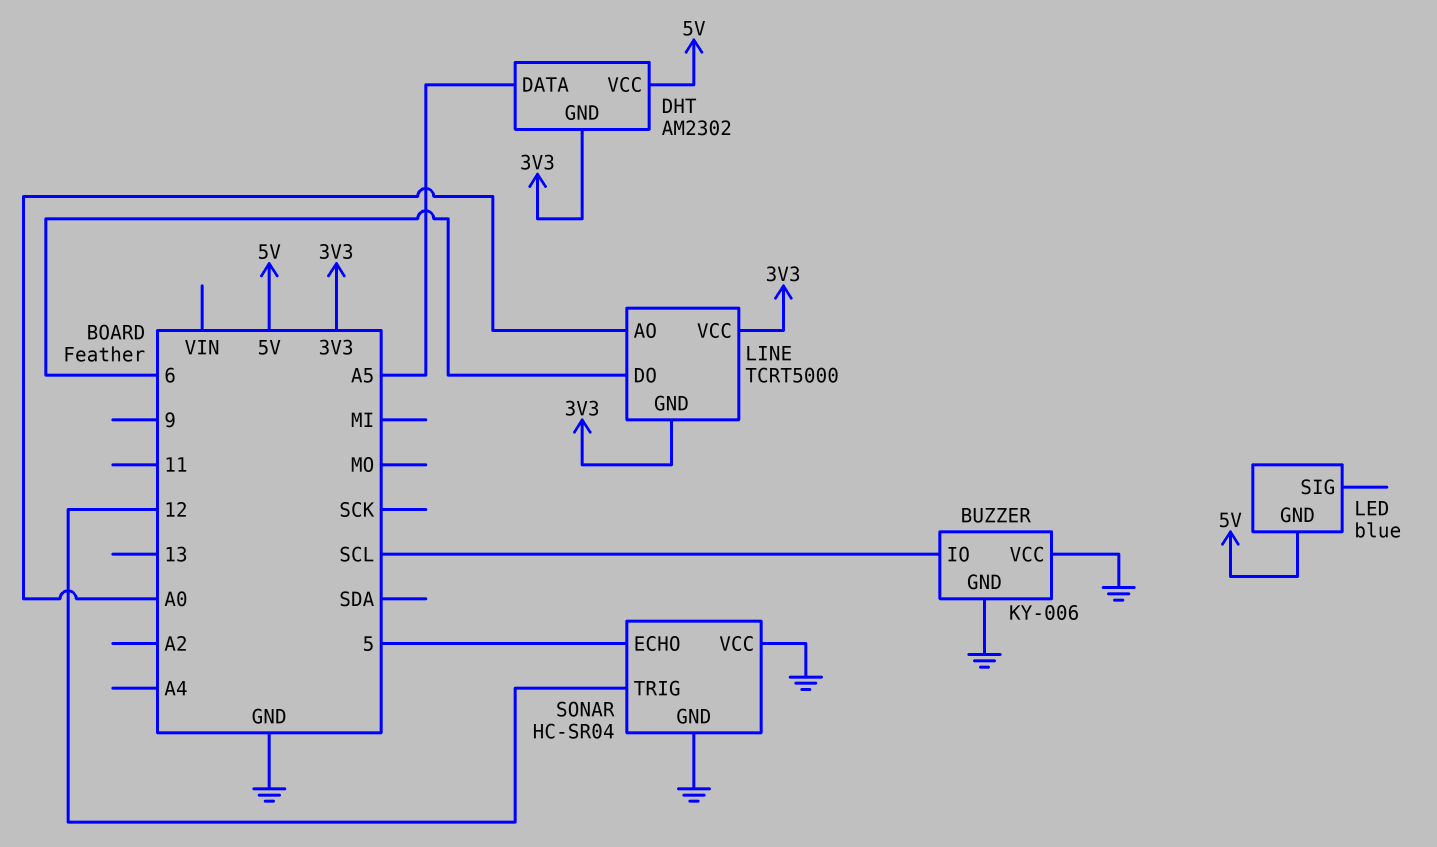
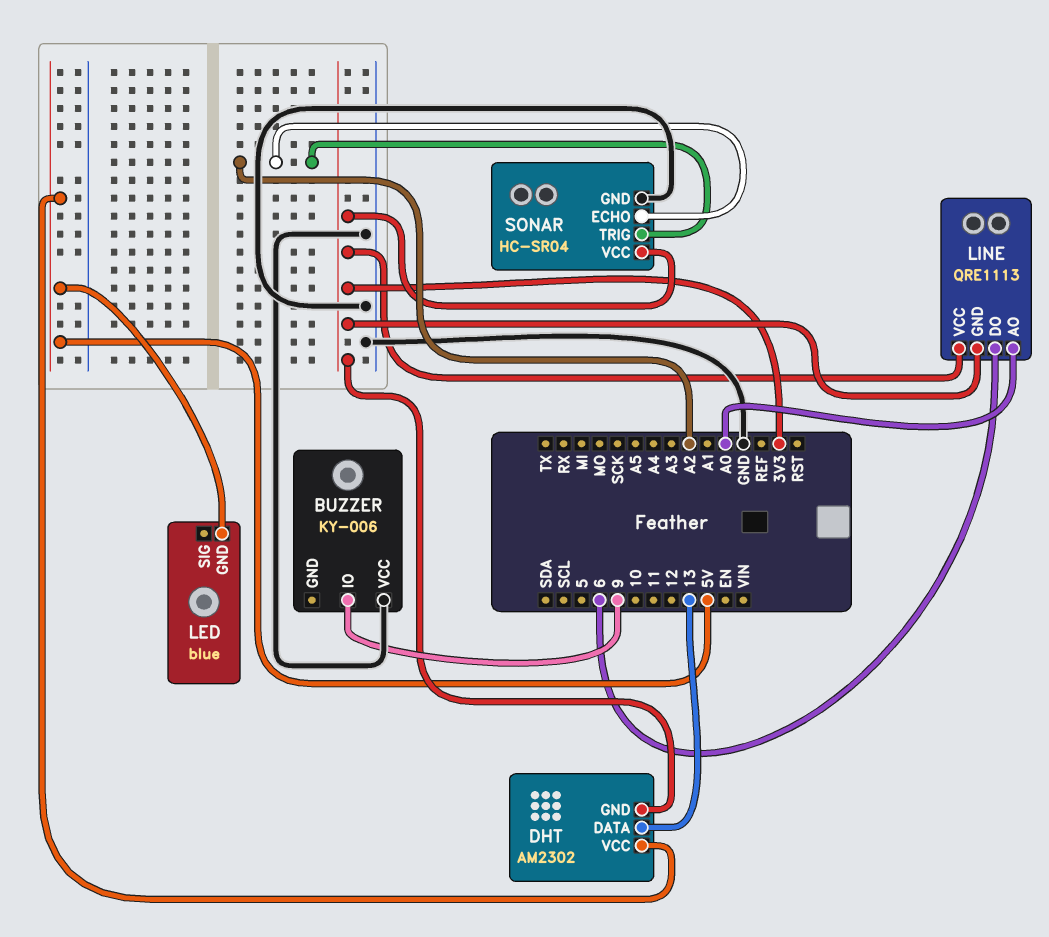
BUZZER pin GND: GND -> none
BUZZER pin IO: SCL -> 9
DHT pin DATA: A5 -> 13
LINE: TCRT5000 -> QRE1113
SONAR pin ECHO: 5 -> A2
SONAR pin TRIG: 12 -> A2
SONAR pin VCC: GND -> 3V3

